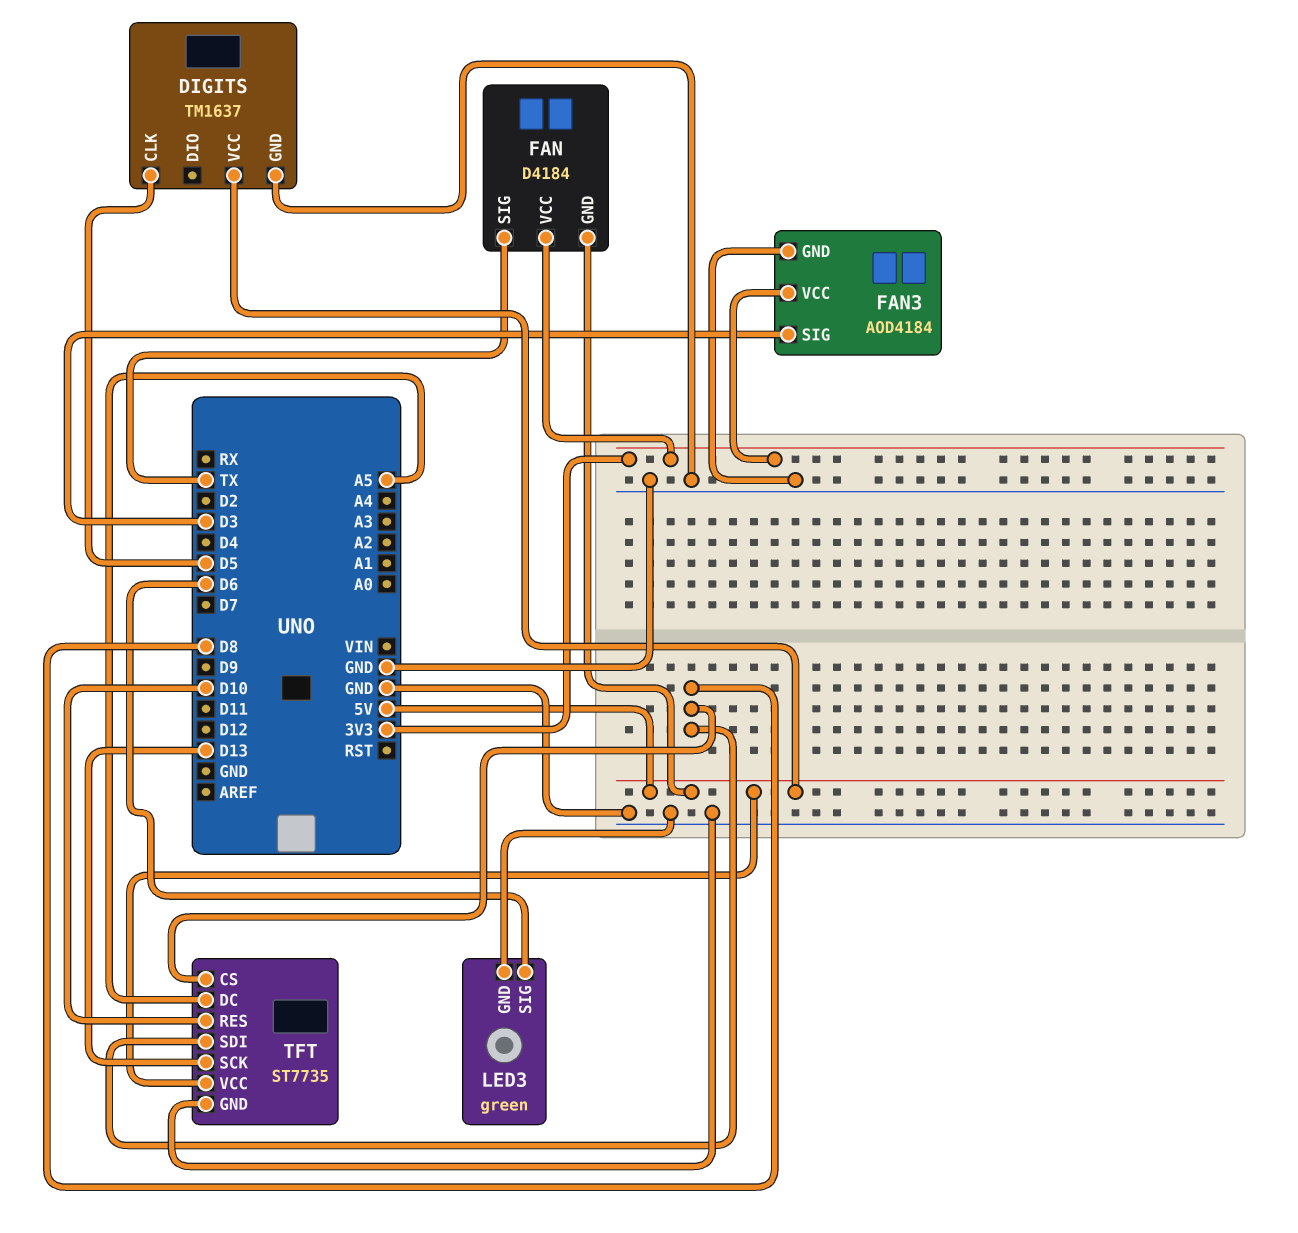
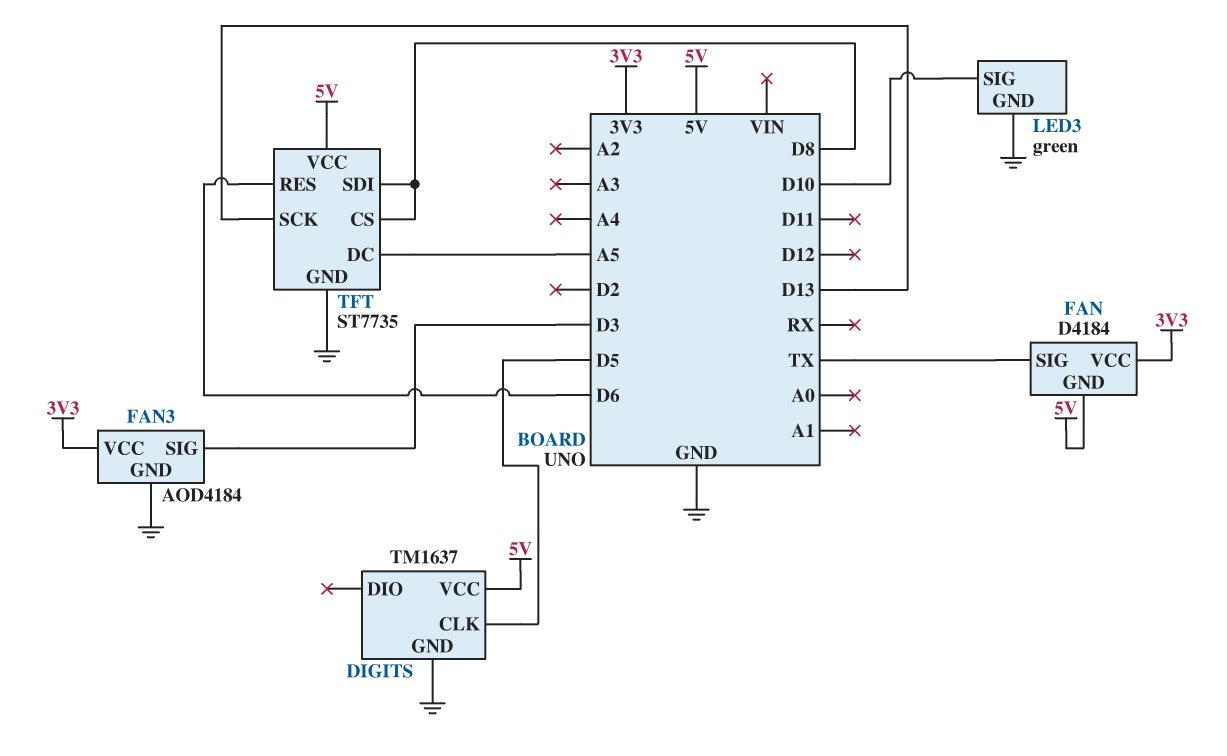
LED3 pin SIG: D6 -> D10
TFT pin RES: D10 -> D6

